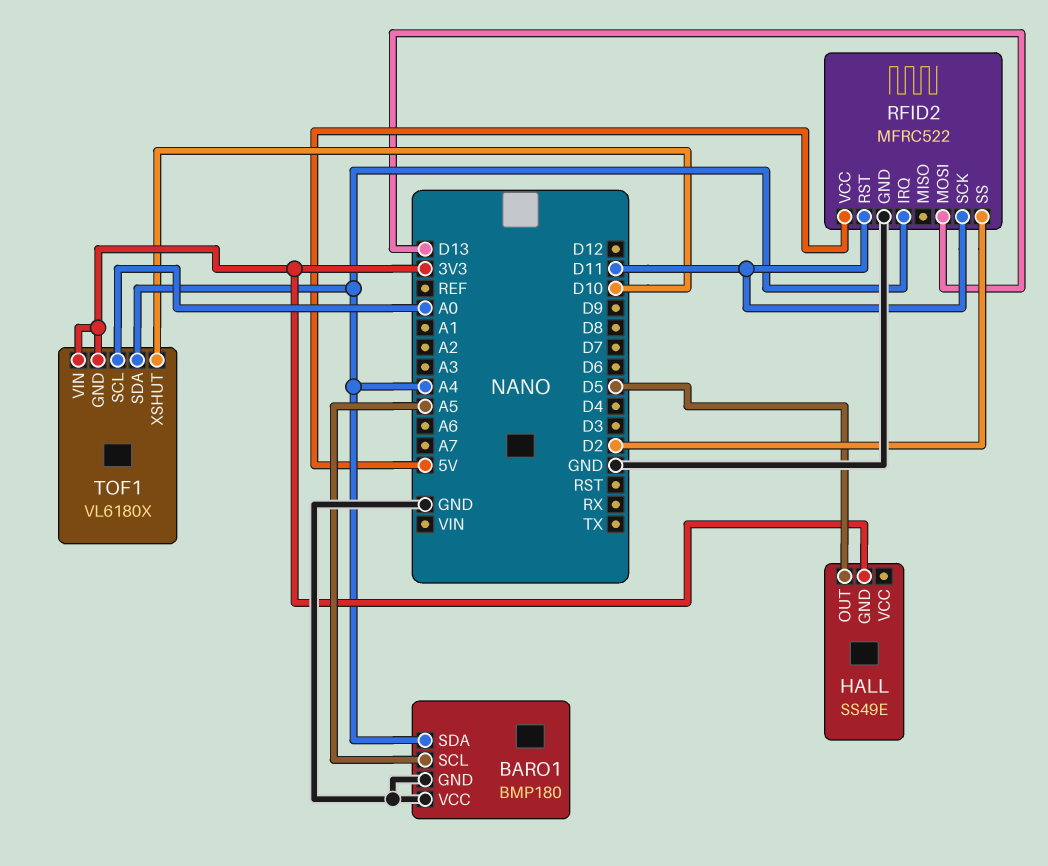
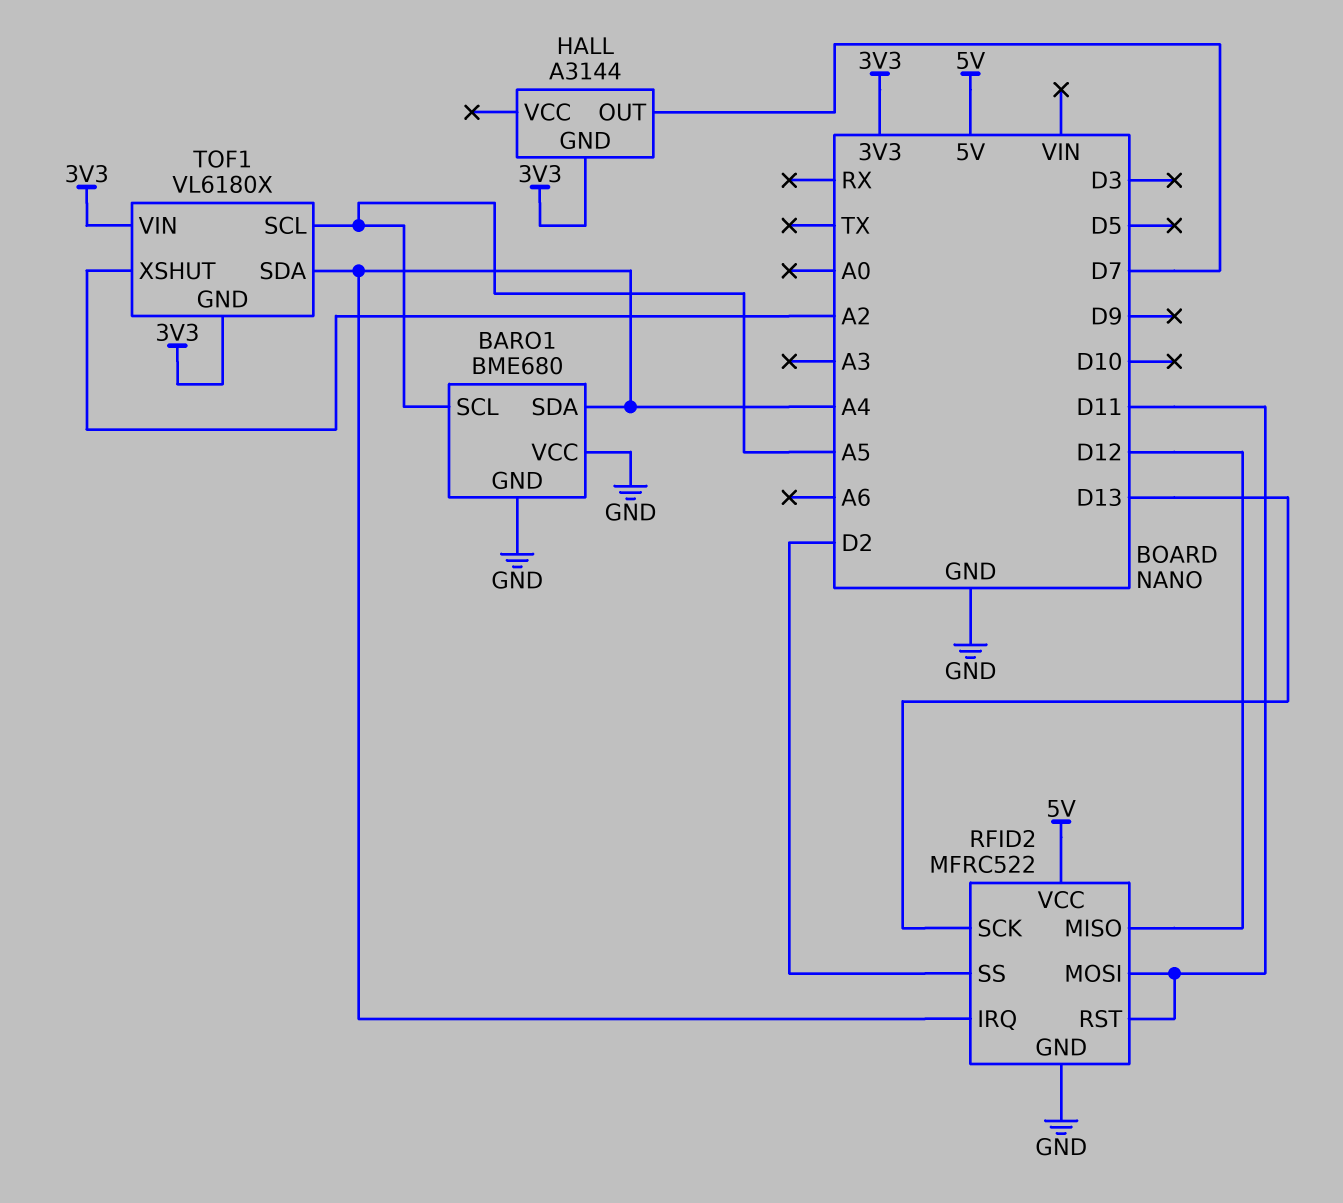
BARO1: BMP180 -> BME680
HALL: SS49E -> A3144
HALL pin OUT: D5 -> D7
RFID2 pin MISO: none -> D12
RFID2 pin MOSI: D13 -> D11
RFID2 pin SCK: D11 -> D13
TOF1 pin SCL: A0 -> A5
TOF1 pin XSHUT: D10 -> A2

